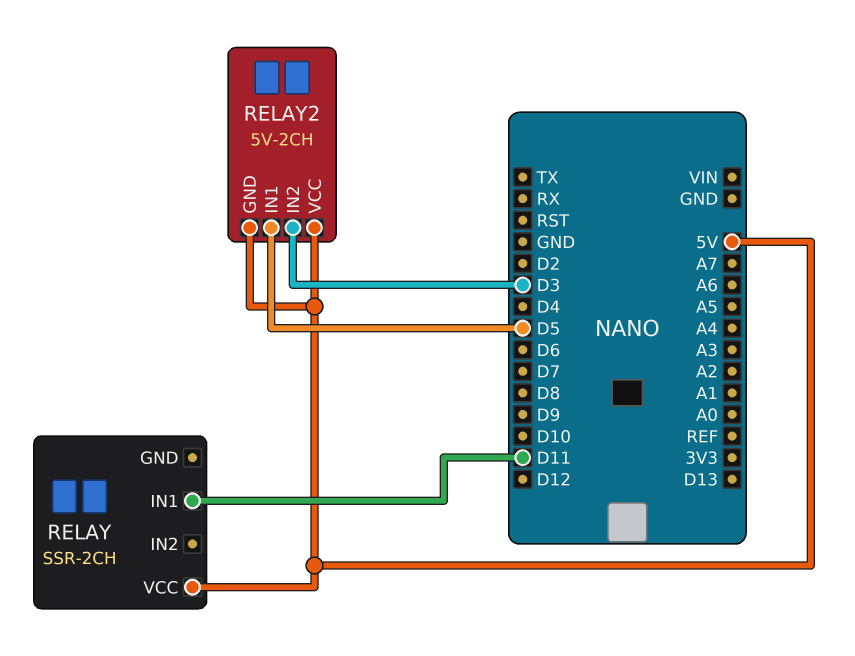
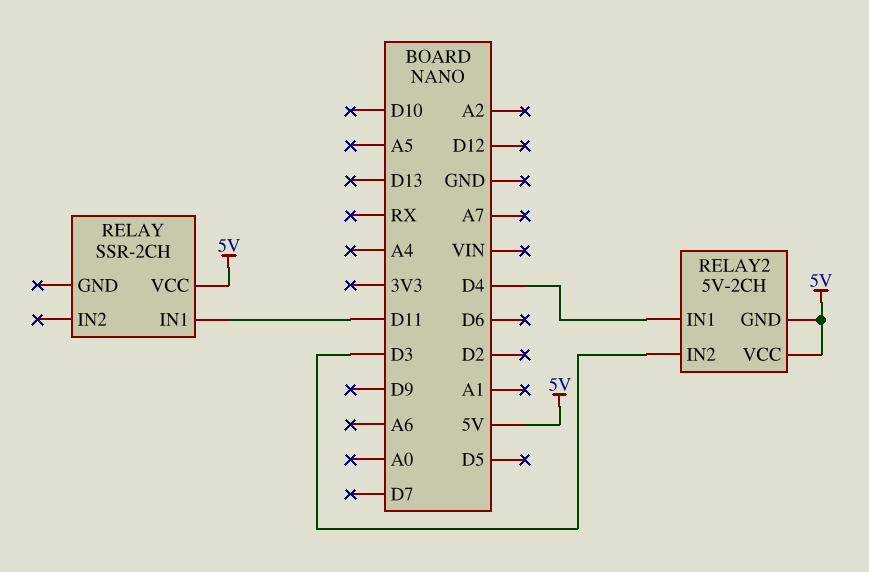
RELAY2 pin IN1: D5 -> D4

